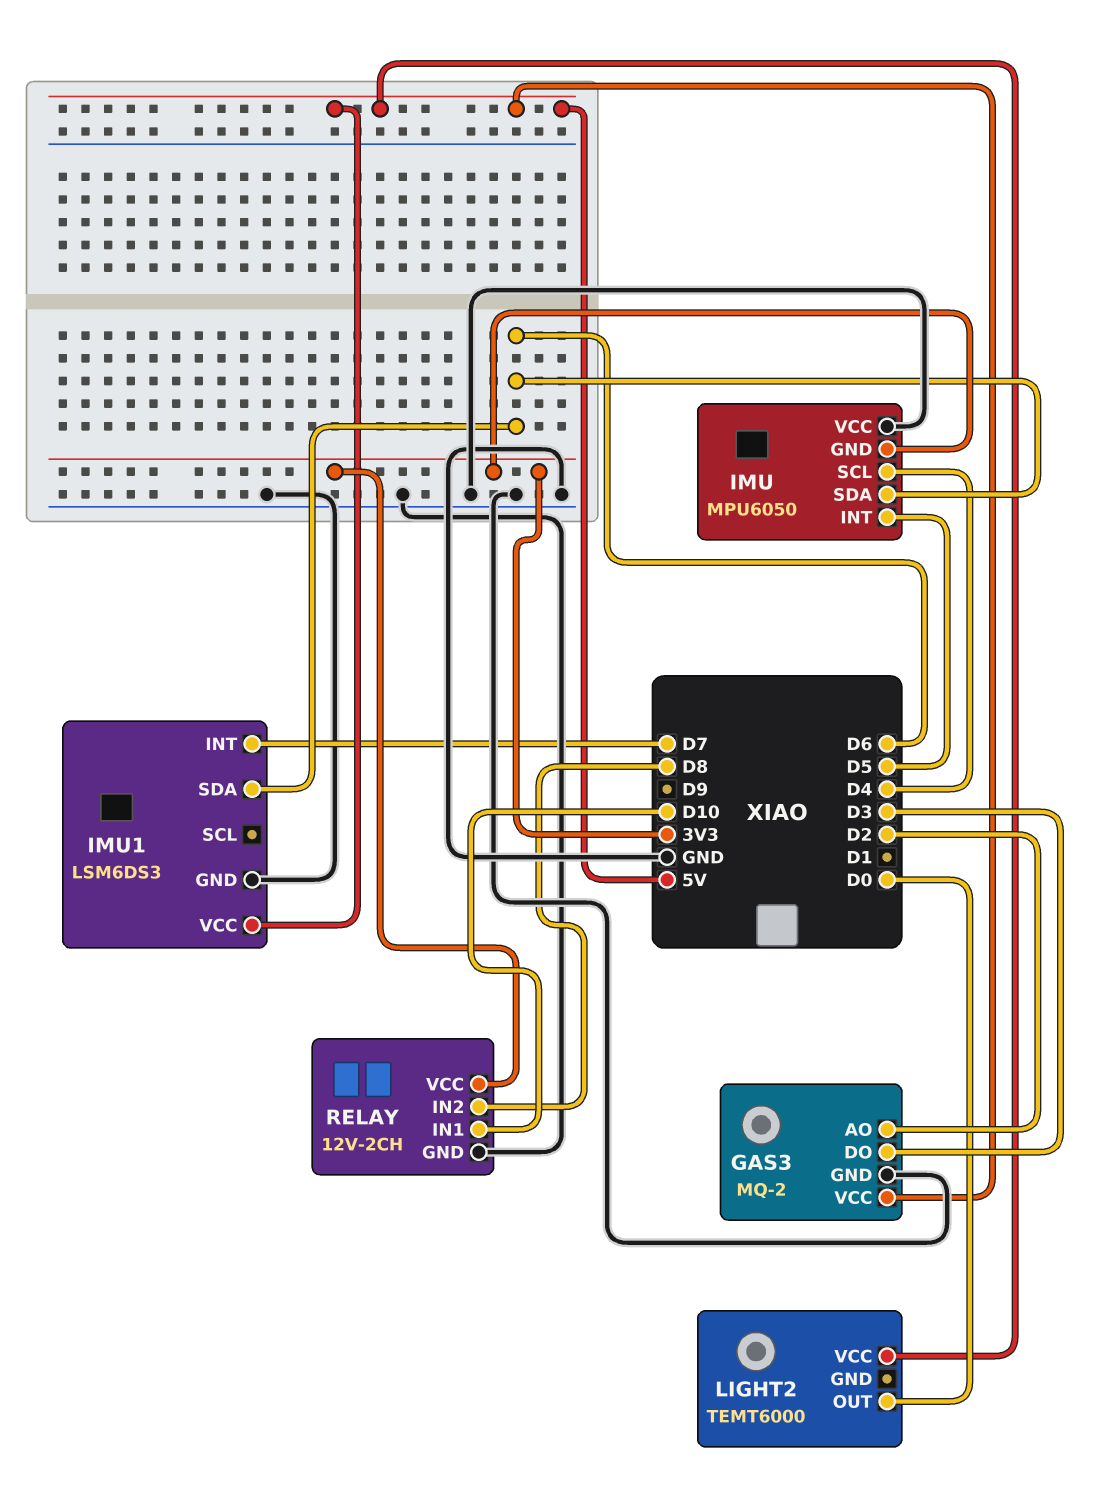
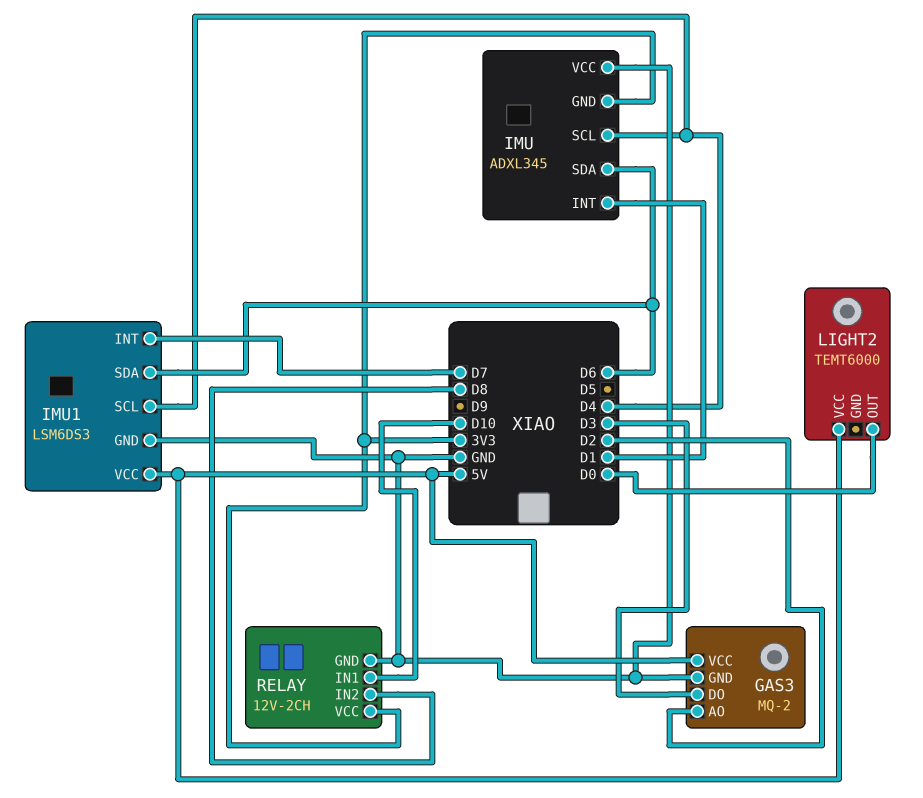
IMU: MPU6050 -> ADXL345
IMU pin INT: D5 -> D1
IMU1 pin SCL: none -> D4

